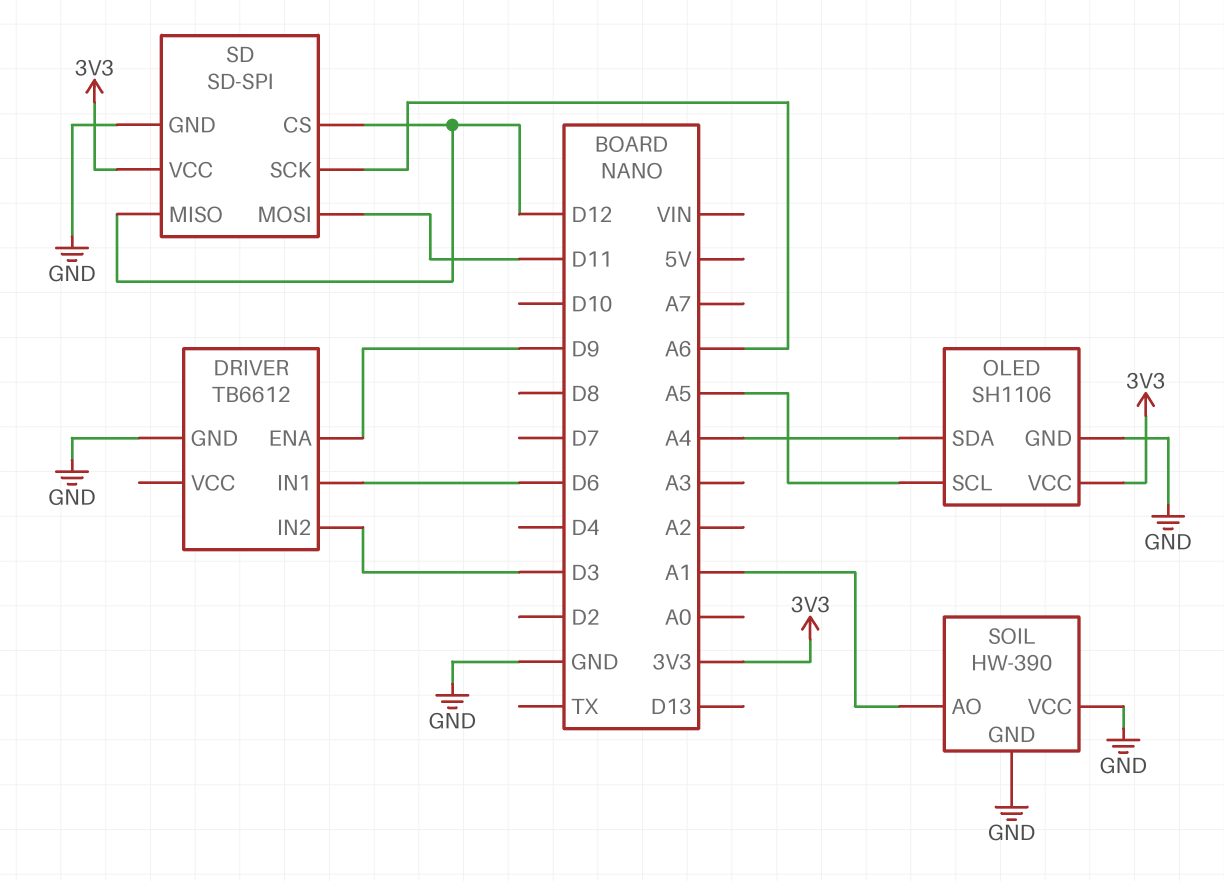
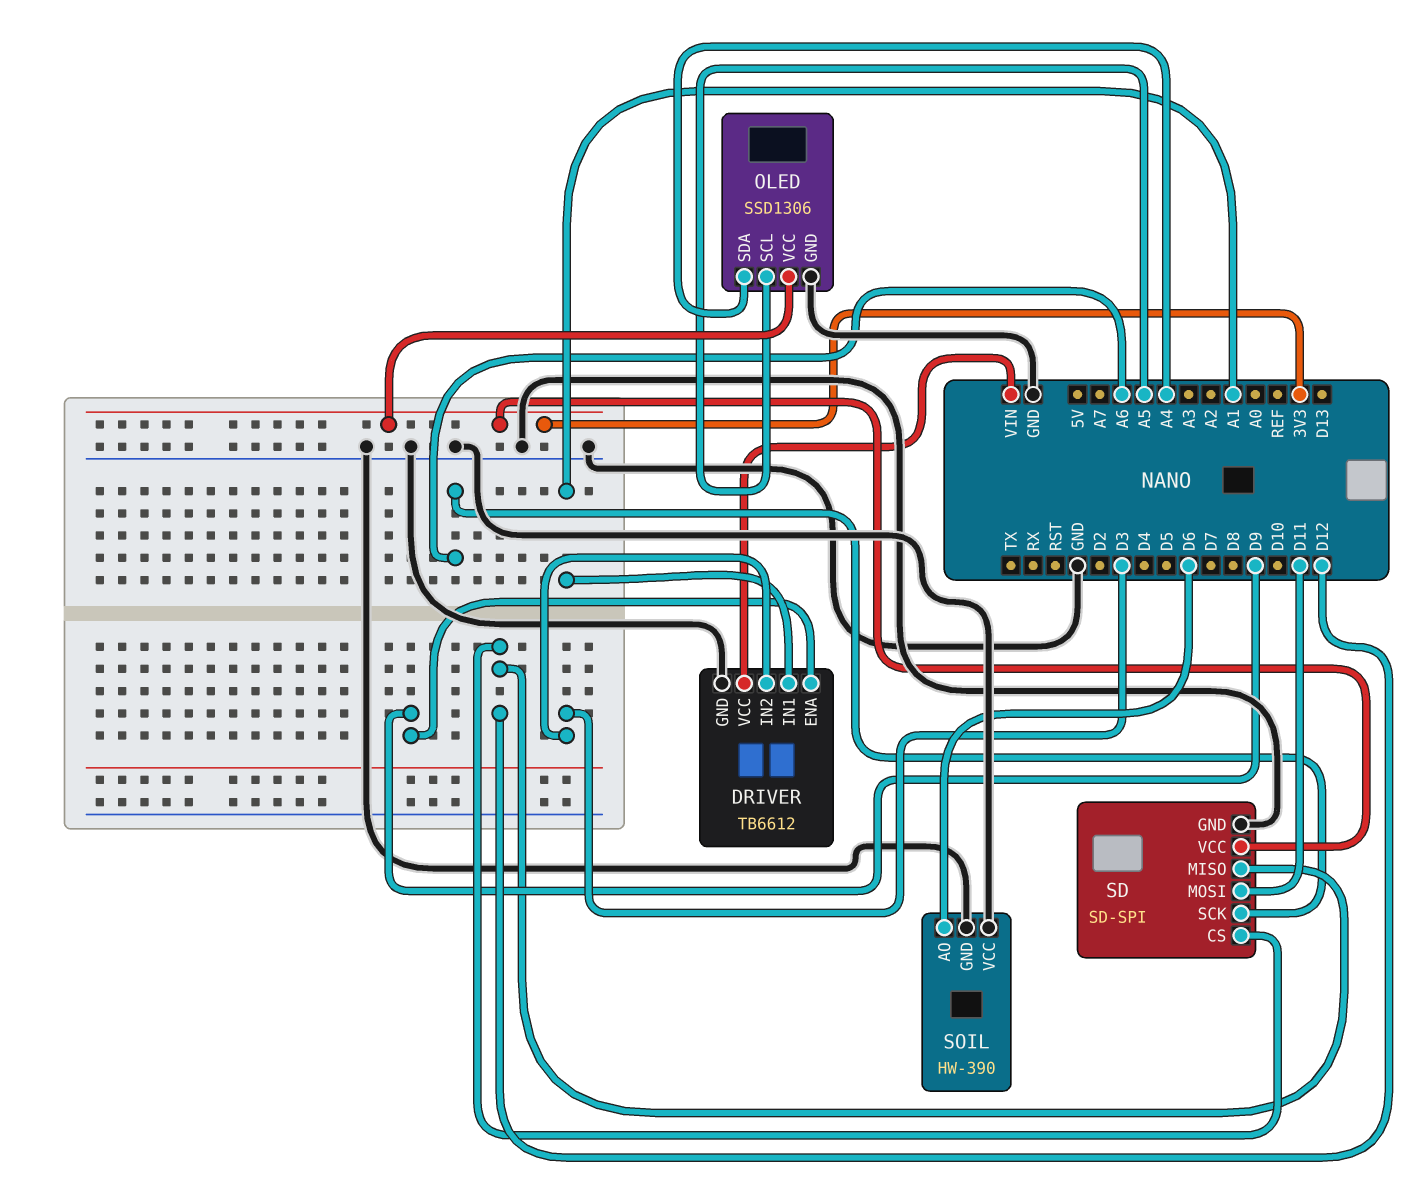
DRIVER pin IN1: D6 -> A1
DRIVER pin VCC: none -> VIN
OLED: SH1106 -> SSD1306
SOIL pin AO: A1 -> D6

